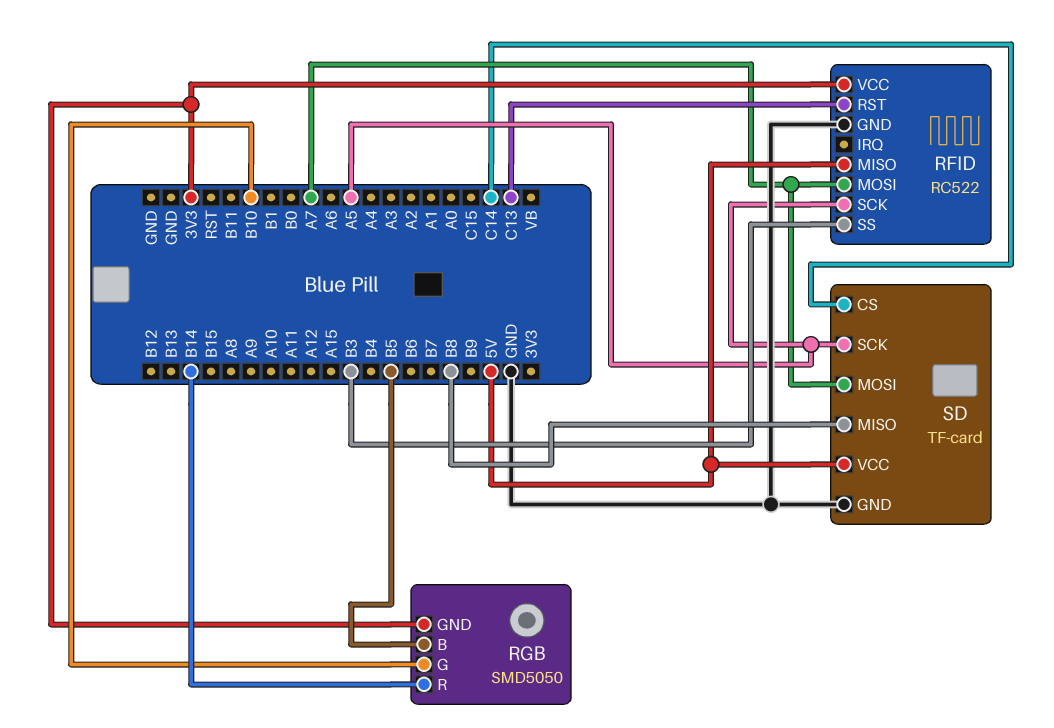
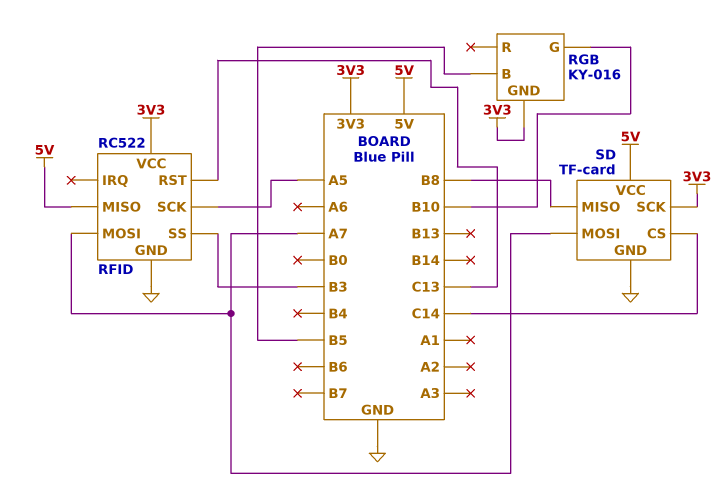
RGB: SMD5050 -> KY-016
RGB pin R: B14 -> none
SD pin SCK: A5 -> 3V3

